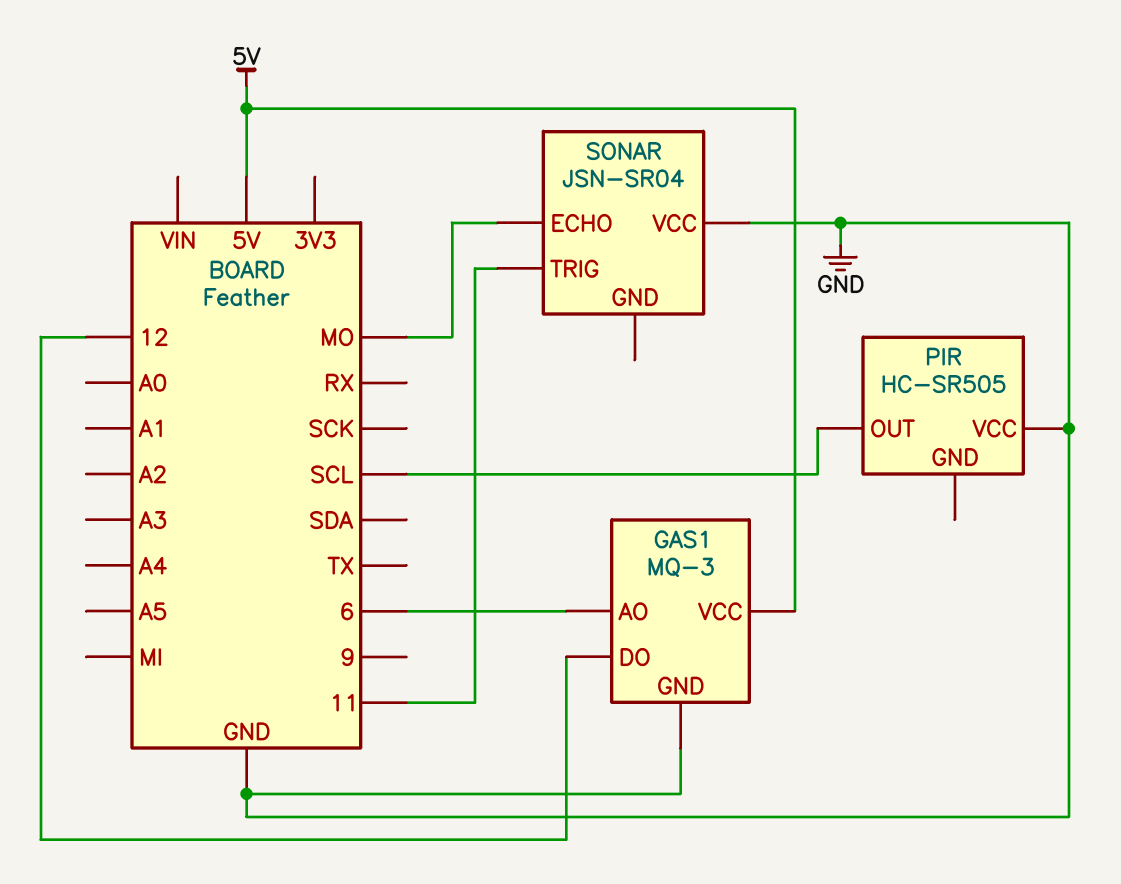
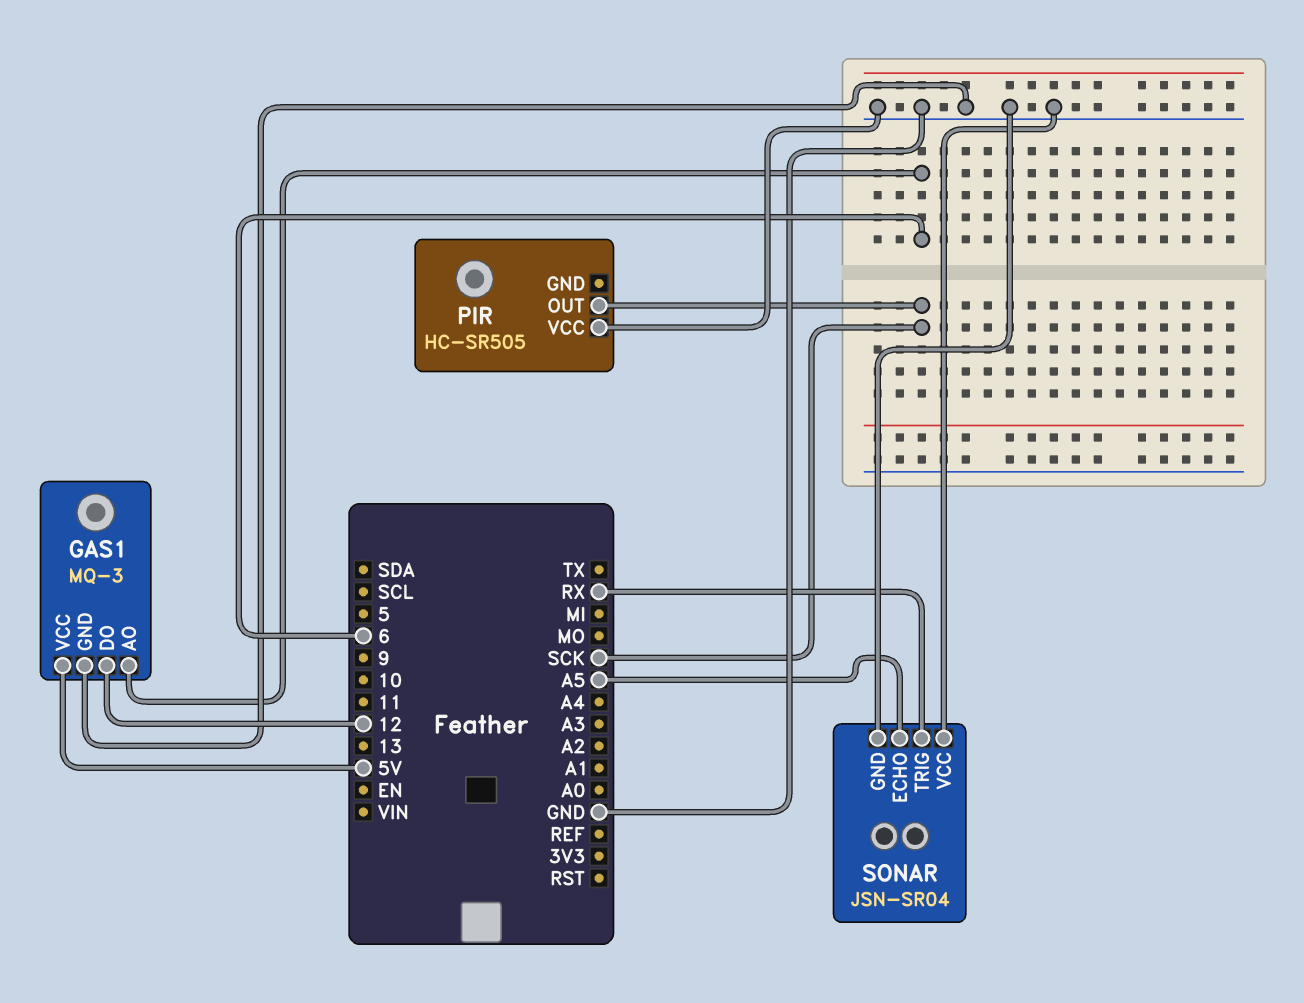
PIR pin OUT: SCL -> SCK
SONAR pin ECHO: MO -> A5
SONAR pin GND: none -> GND
SONAR pin TRIG: 11 -> RX

